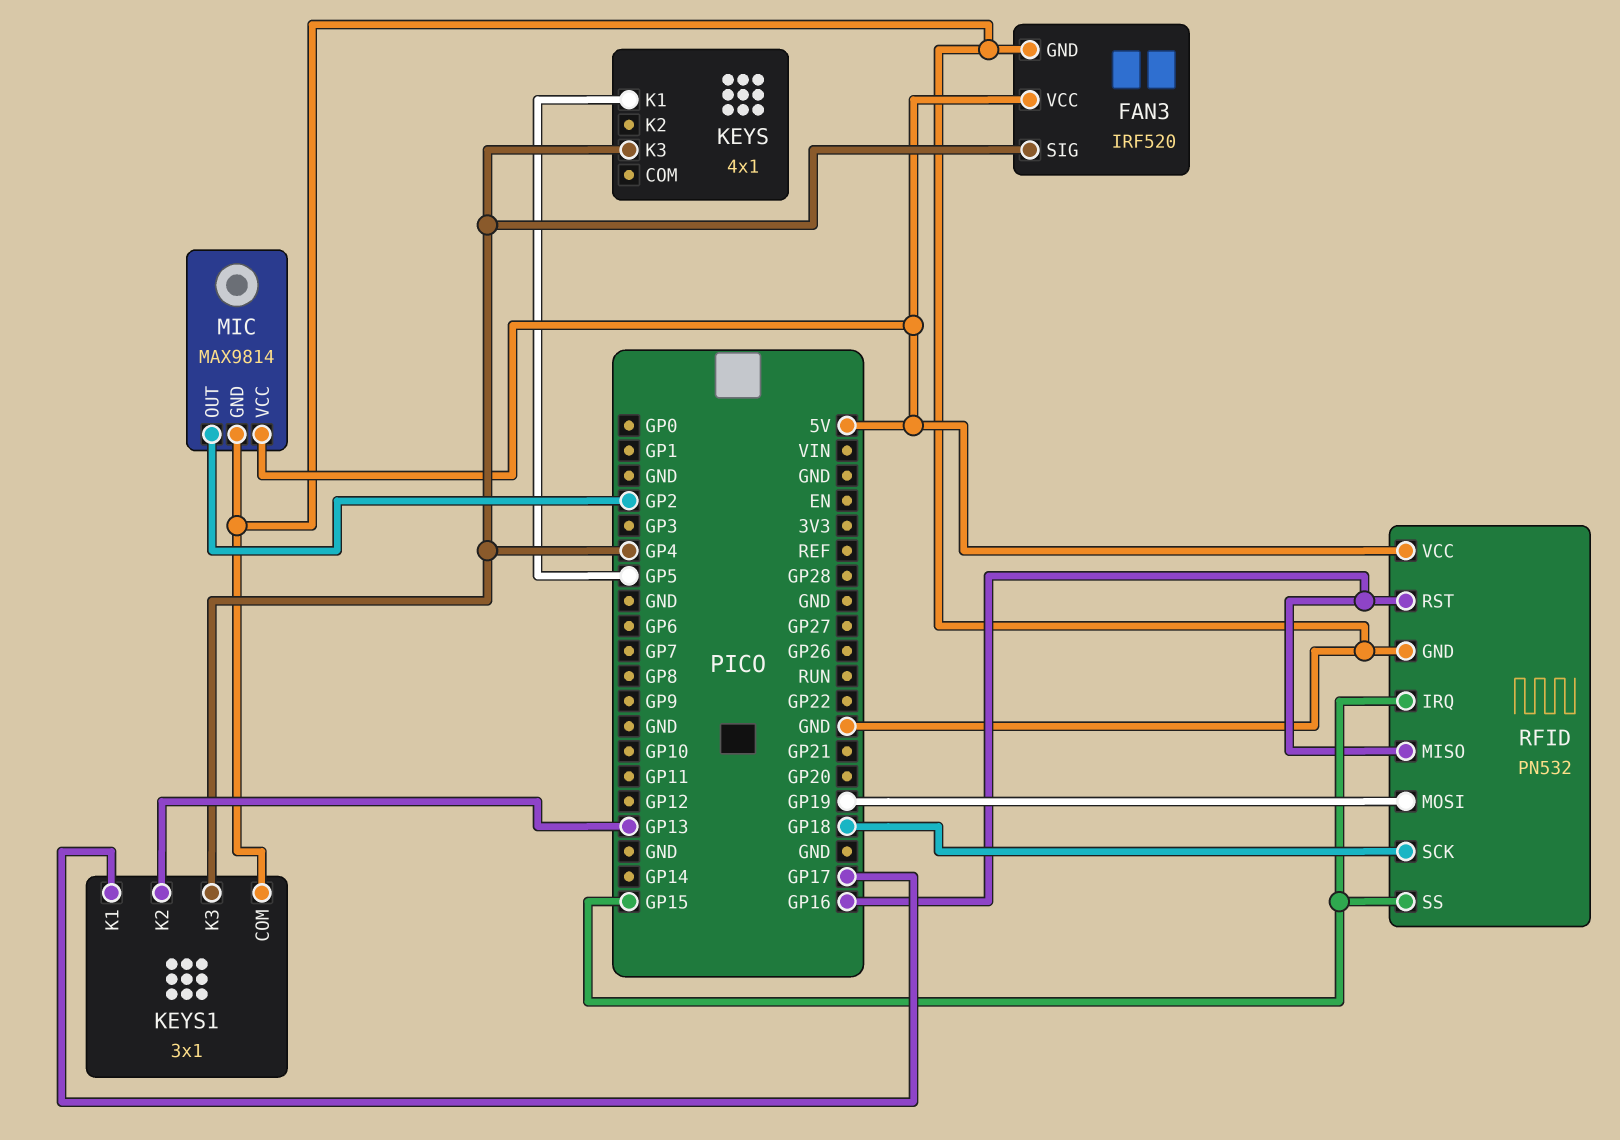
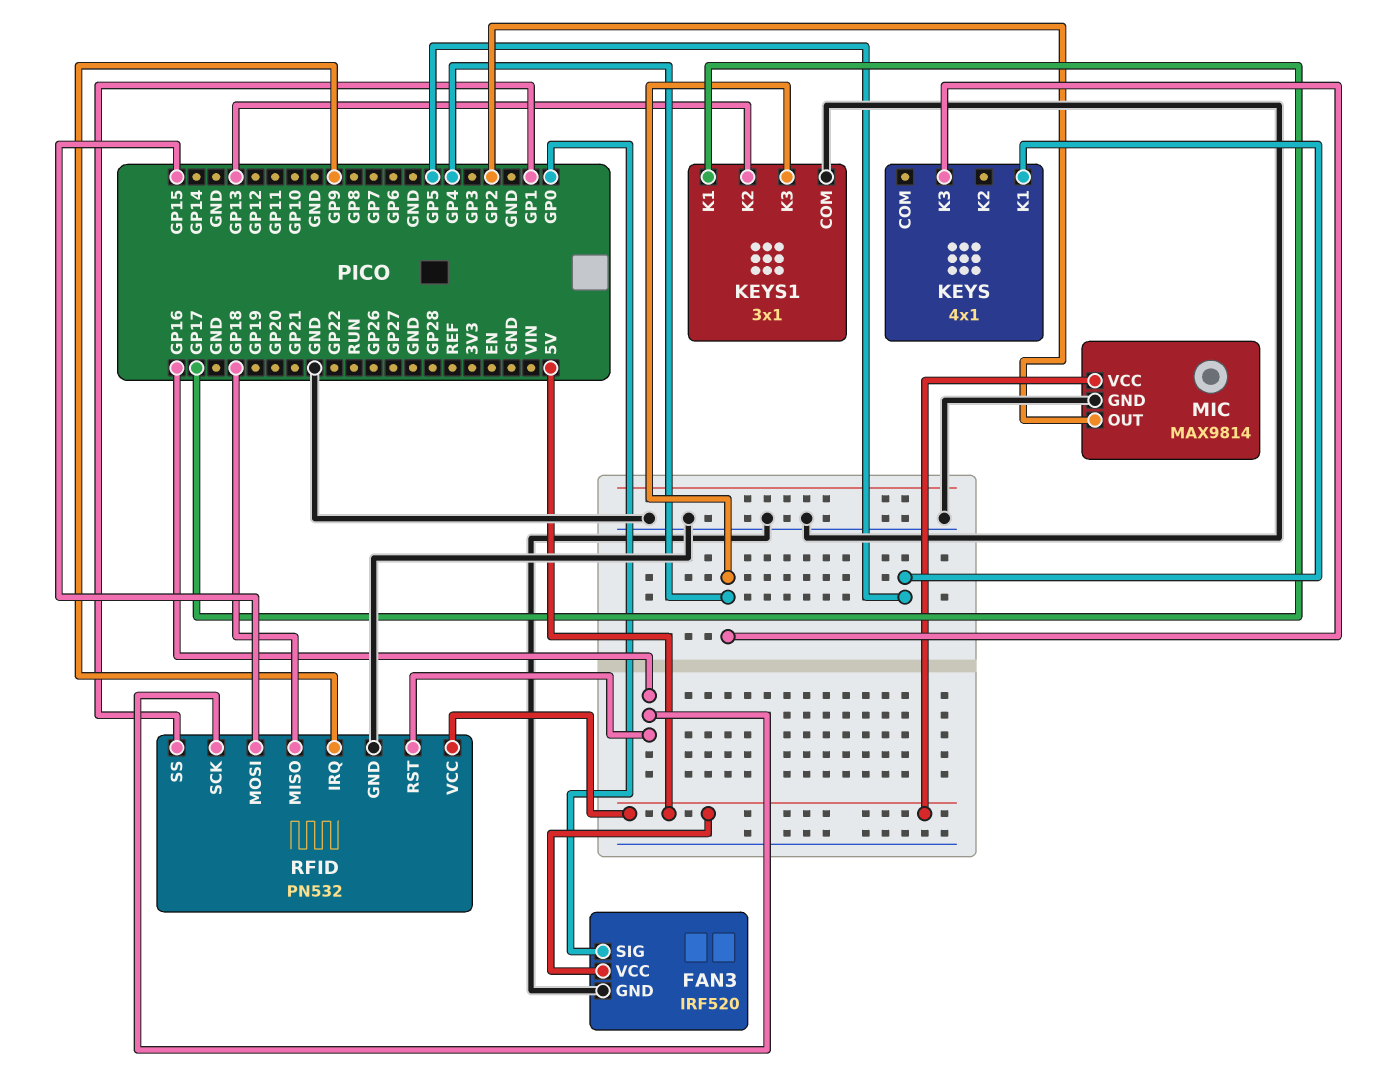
FAN3 pin SIG: GP4 -> GP0
RFID pin IRQ: GP15 -> GP9
RFID pin MISO: GP16 -> GP18
RFID pin MOSI: GP19 -> GP15
RFID pin SCK: GP18 -> GP16
RFID pin SS: GP15 -> GP1

